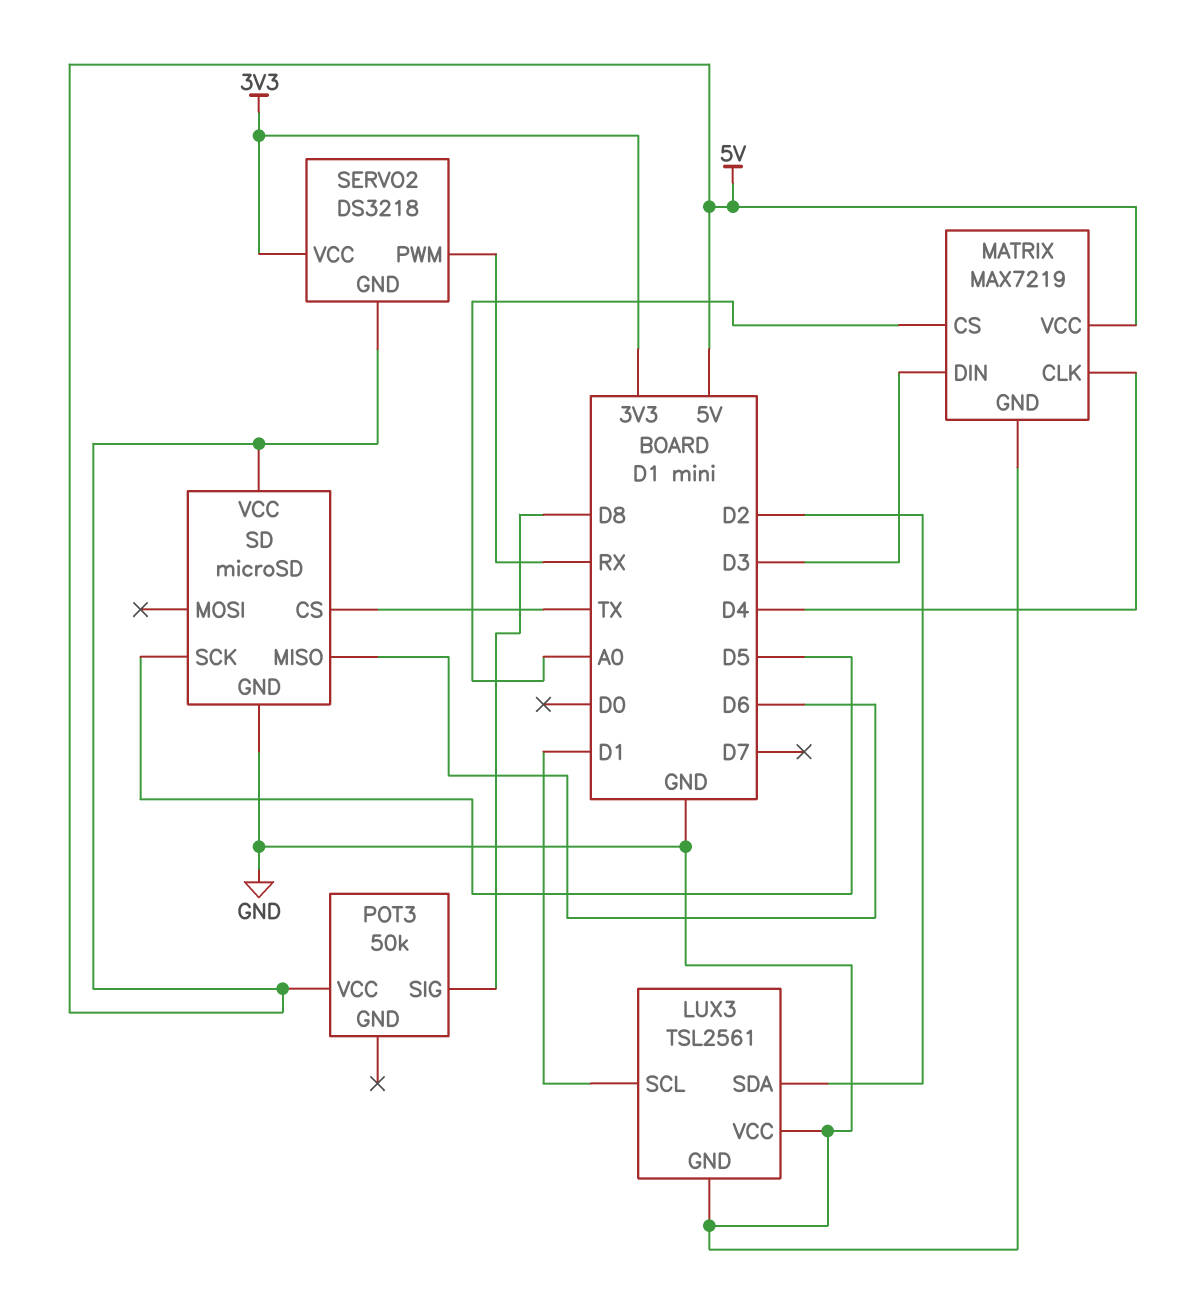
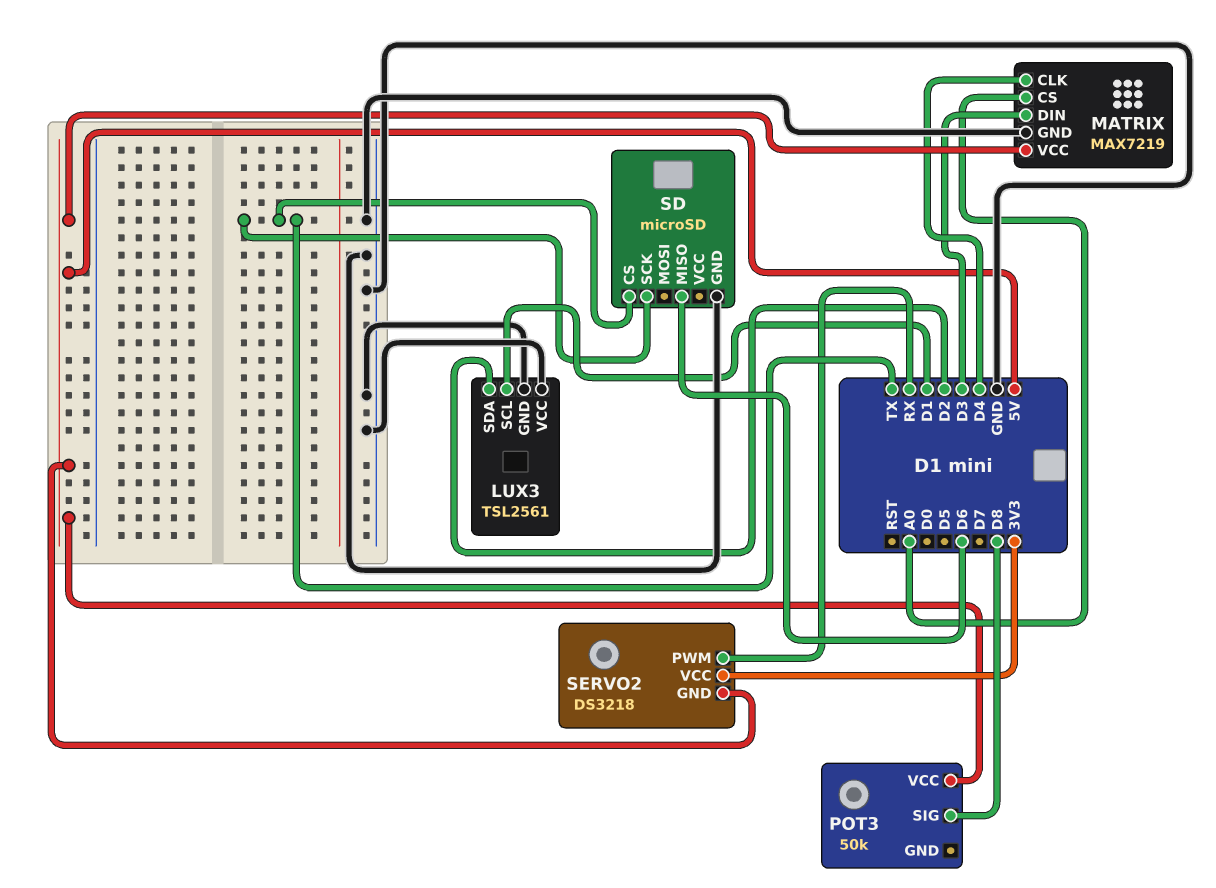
SD pin SCK: D5 -> TX
SD pin VCC: 5V -> none

